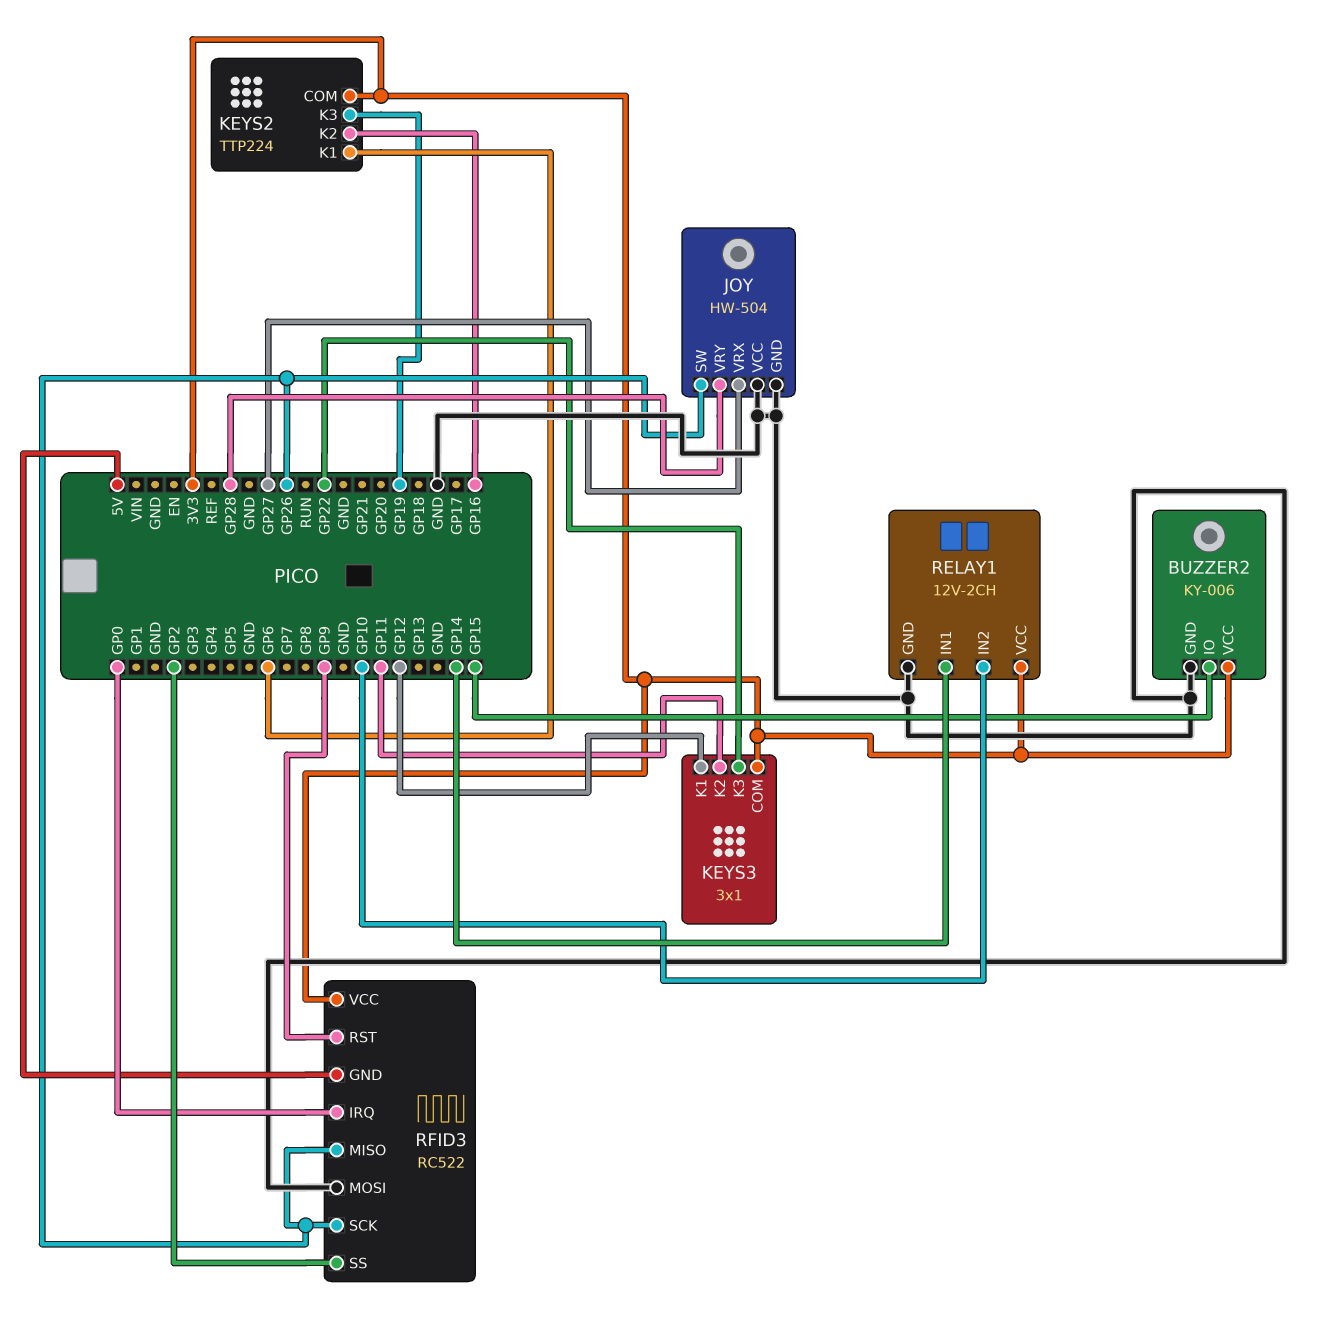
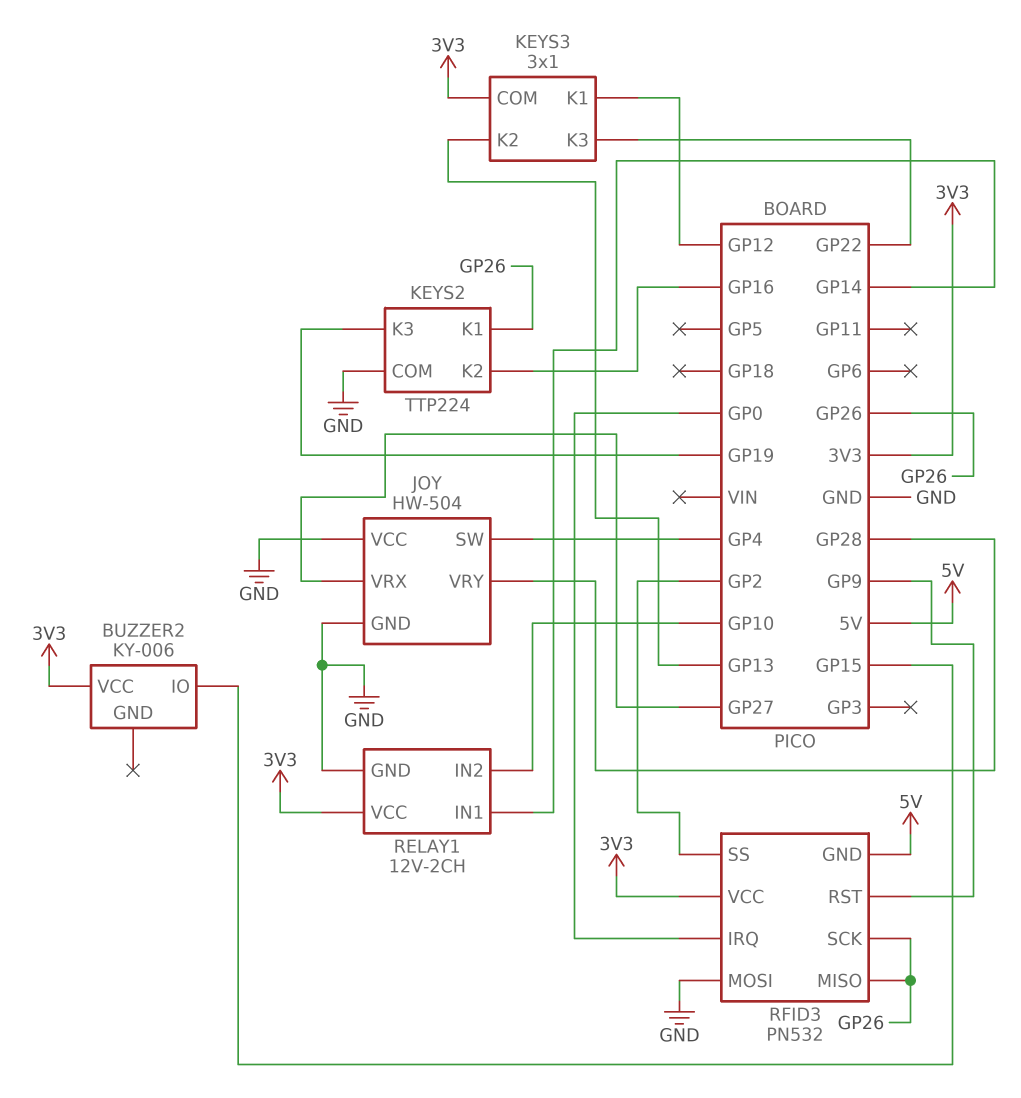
BUZZER2 pin GND: GND -> none
JOY pin SW: GP26 -> GP4
KEYS2 pin COM: 3V3 -> GND
KEYS2 pin K1: GP6 -> GP26
KEYS3 pin K2: GP11 -> GP13
RFID3: RC522 -> PN532

